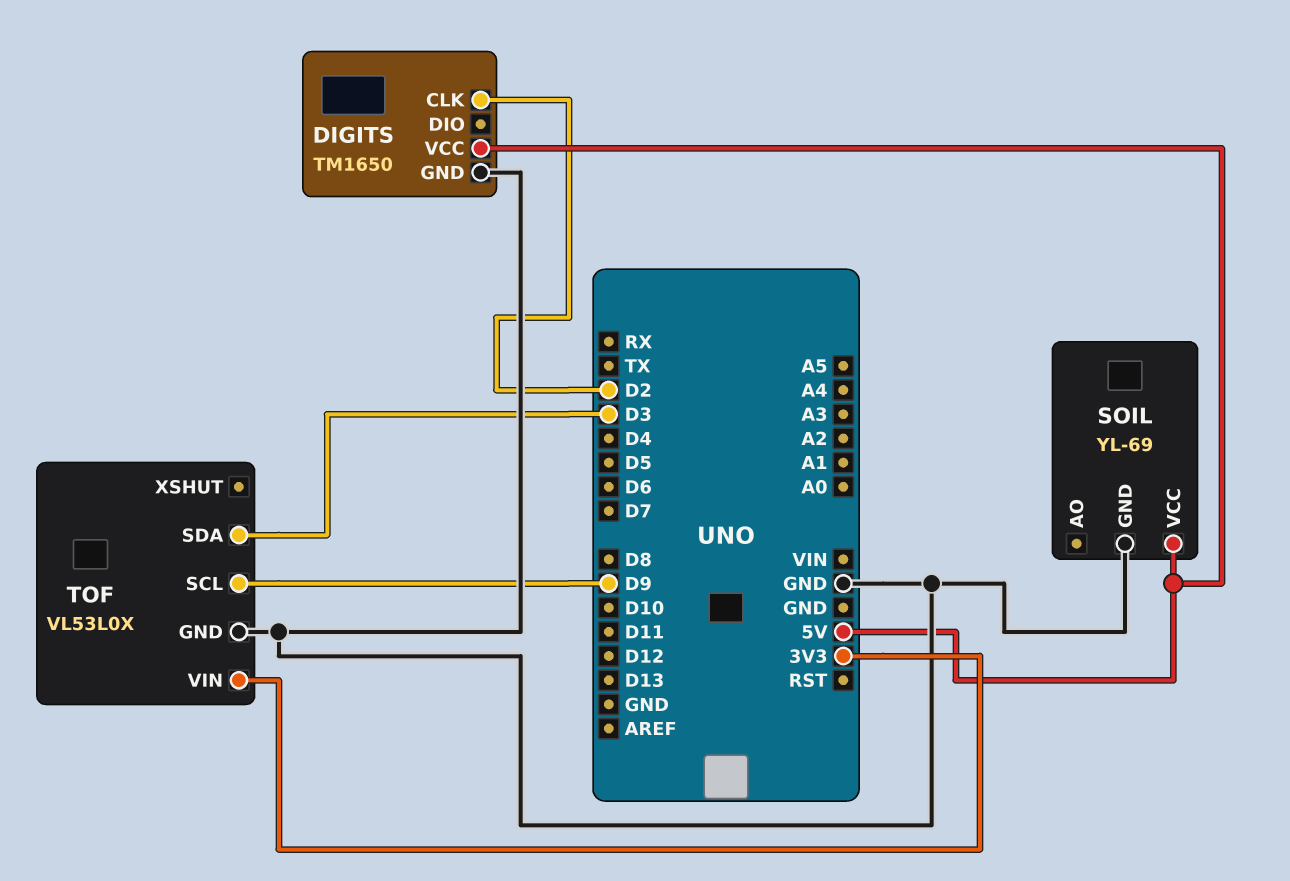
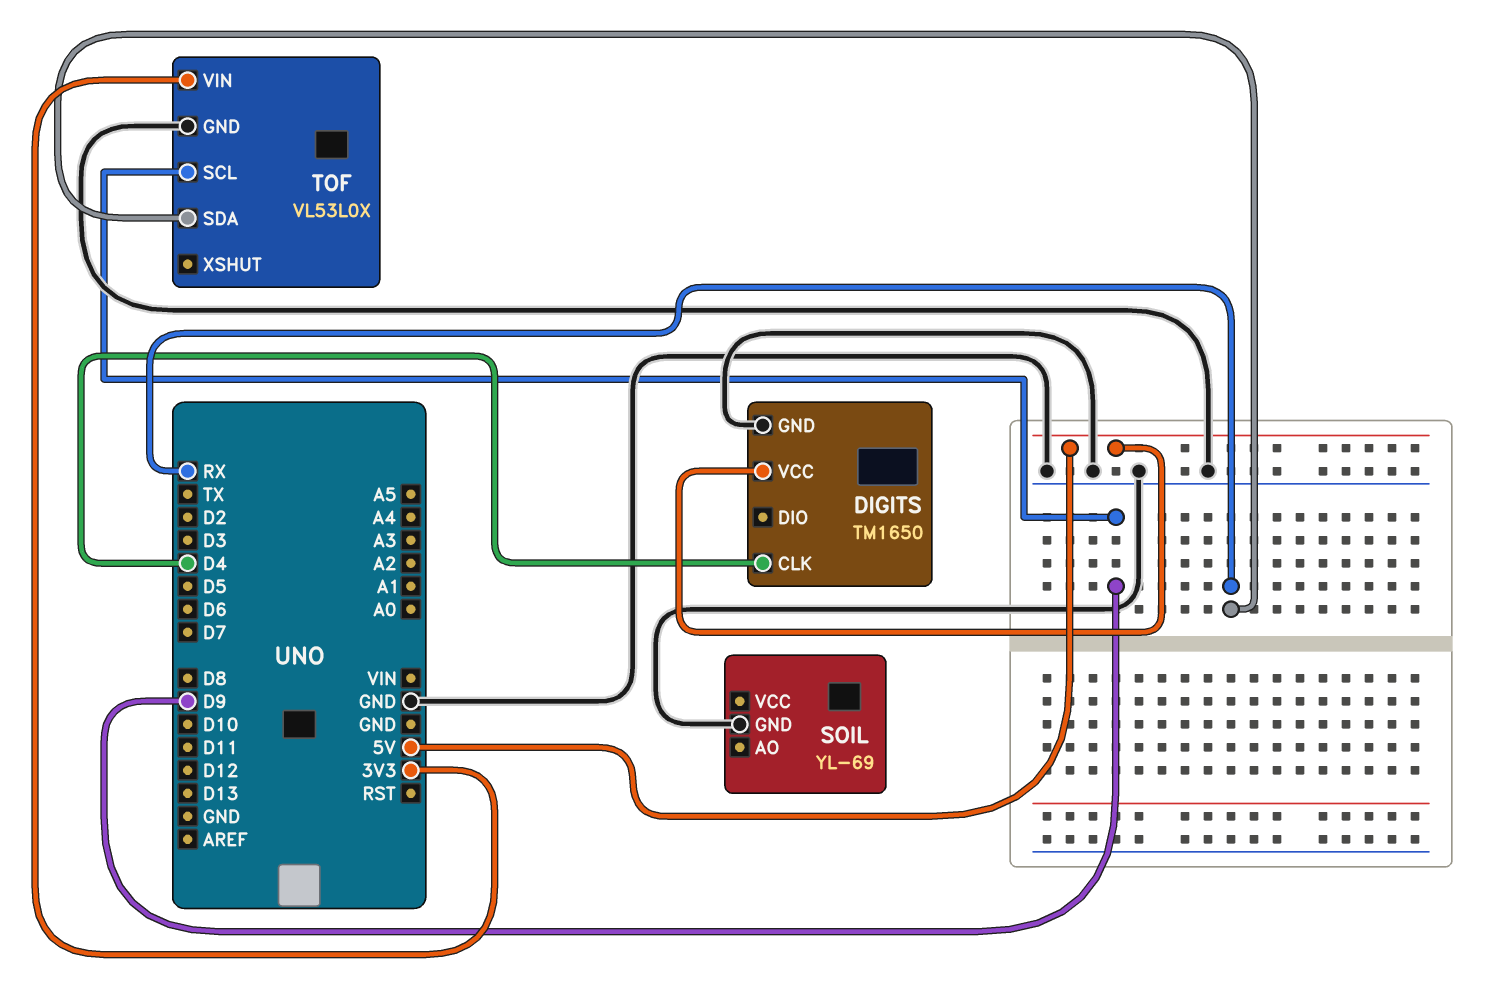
DIGITS pin CLK: D2 -> D4
SOIL pin VCC: 5V -> none
TOF pin SDA: D3 -> RX

